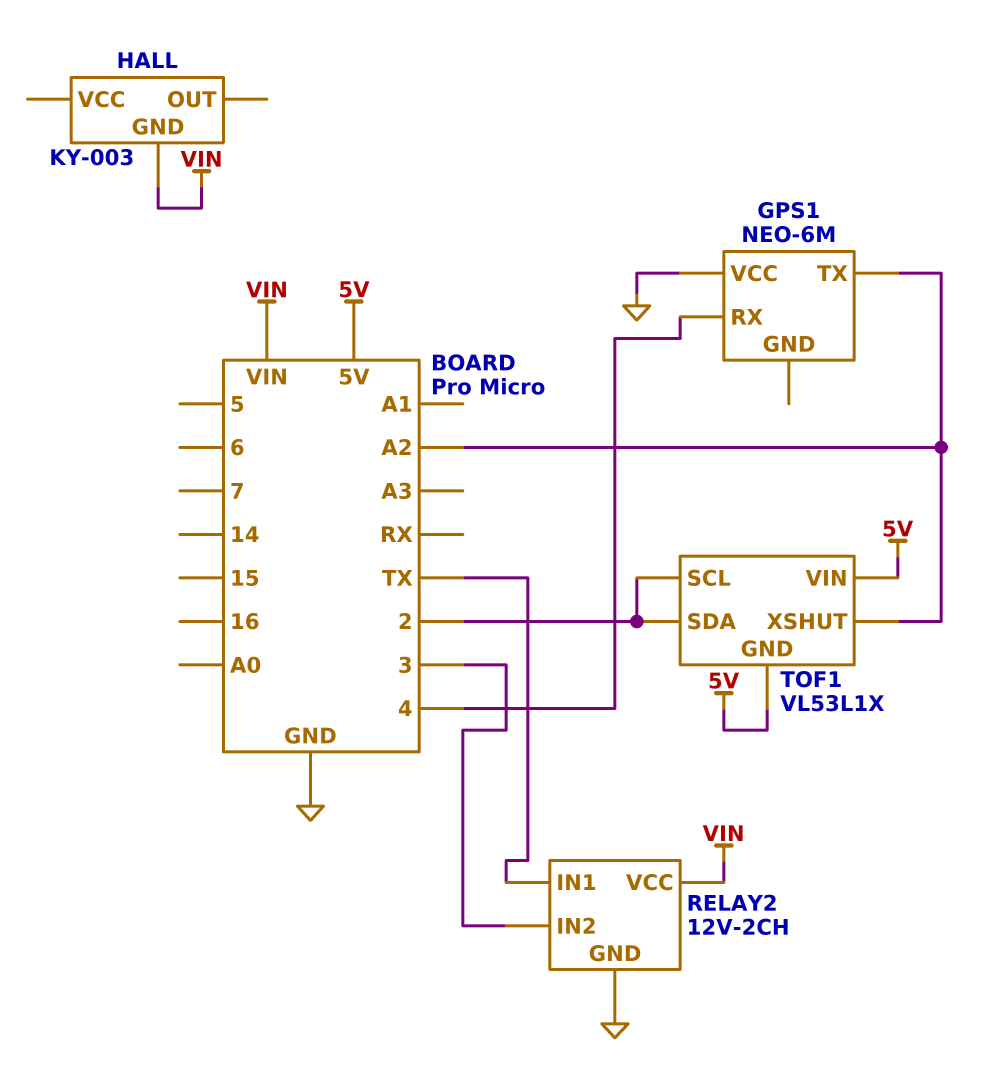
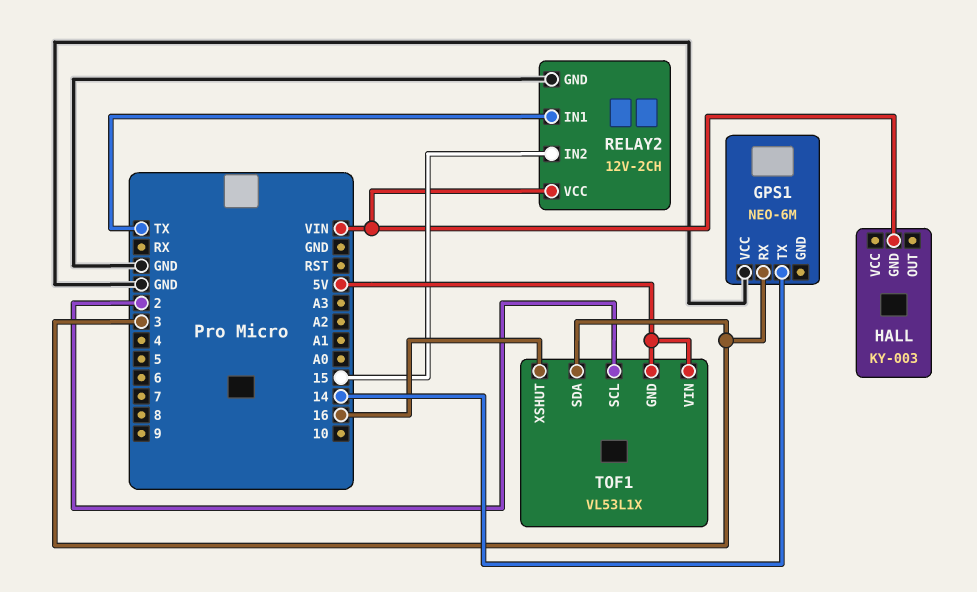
GPS1 pin RX: 4 -> 3
GPS1 pin TX: A2 -> 14
RELAY2 pin IN2: 3 -> 15
TOF1 pin SDA: 2 -> 3
TOF1 pin XSHUT: A2 -> 16

